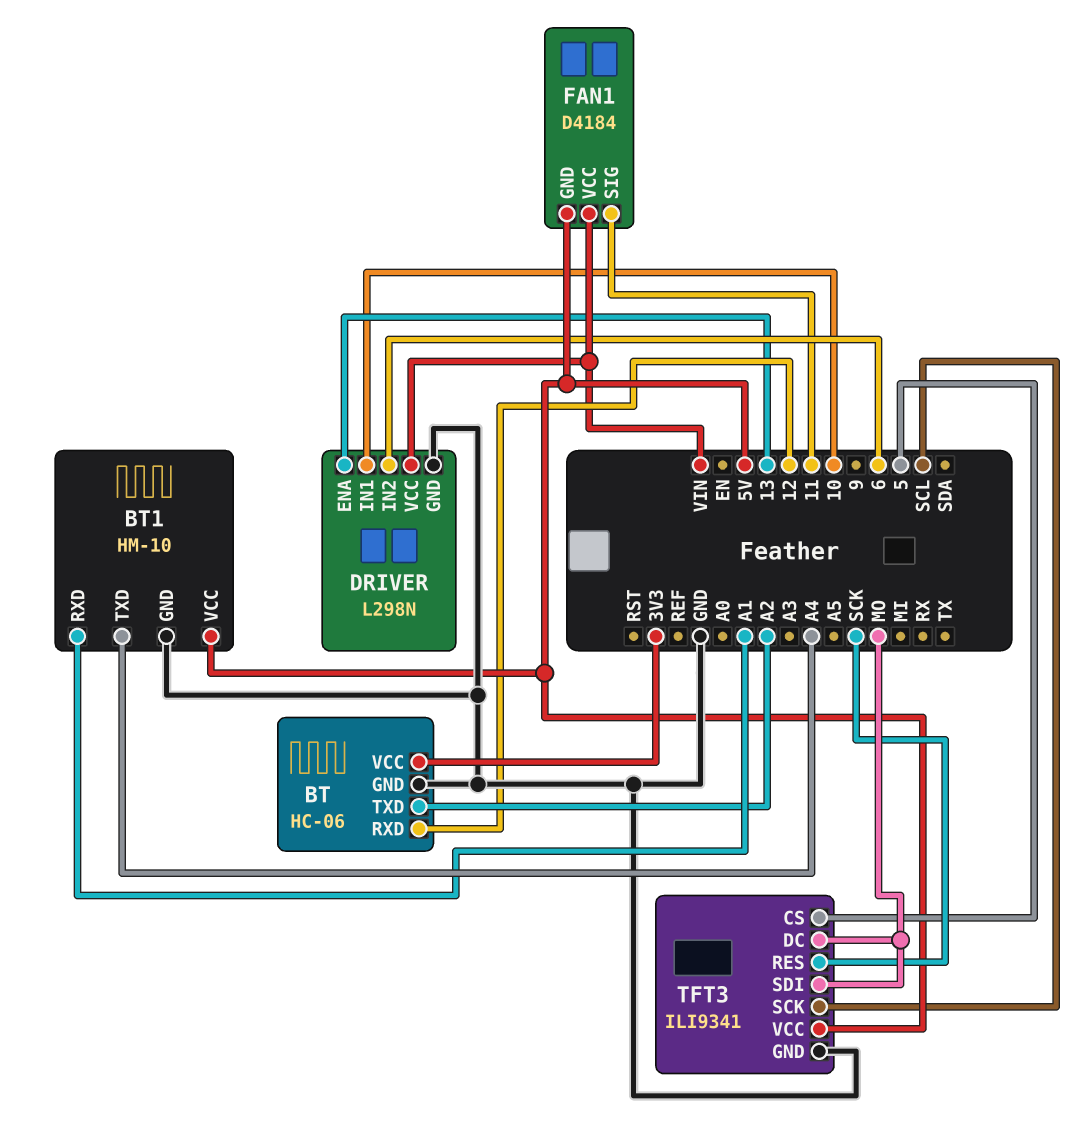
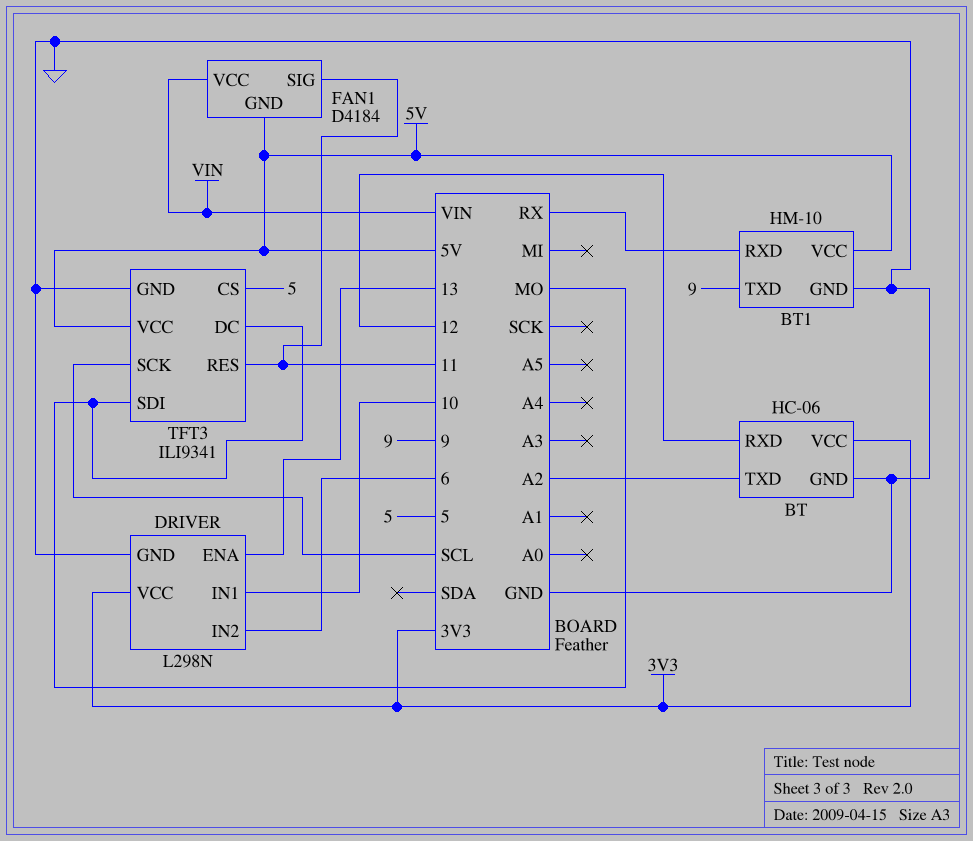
BT1 pin RXD: A1 -> RX
BT1 pin TXD: A4 -> 9
DRIVER pin VCC: VIN -> 3V3
TFT3 pin RES: SCK -> 11

